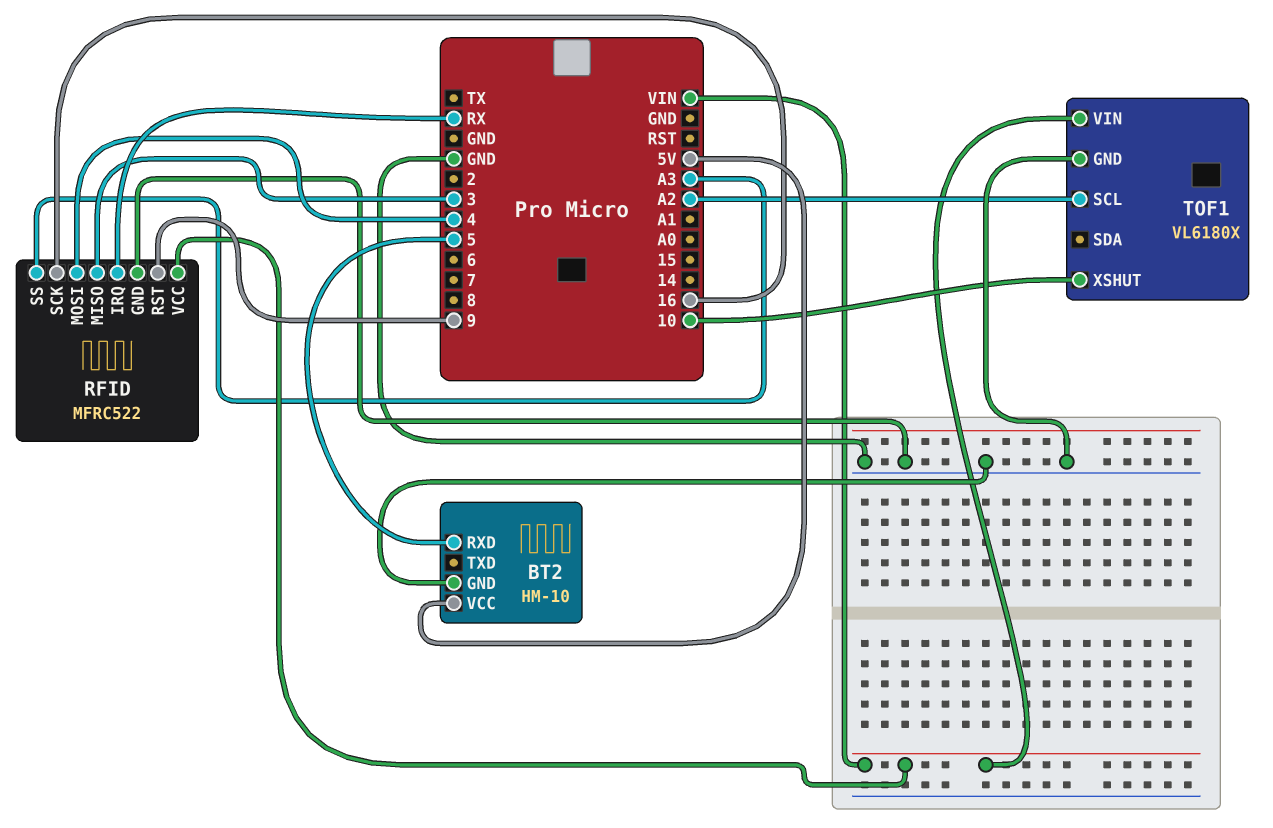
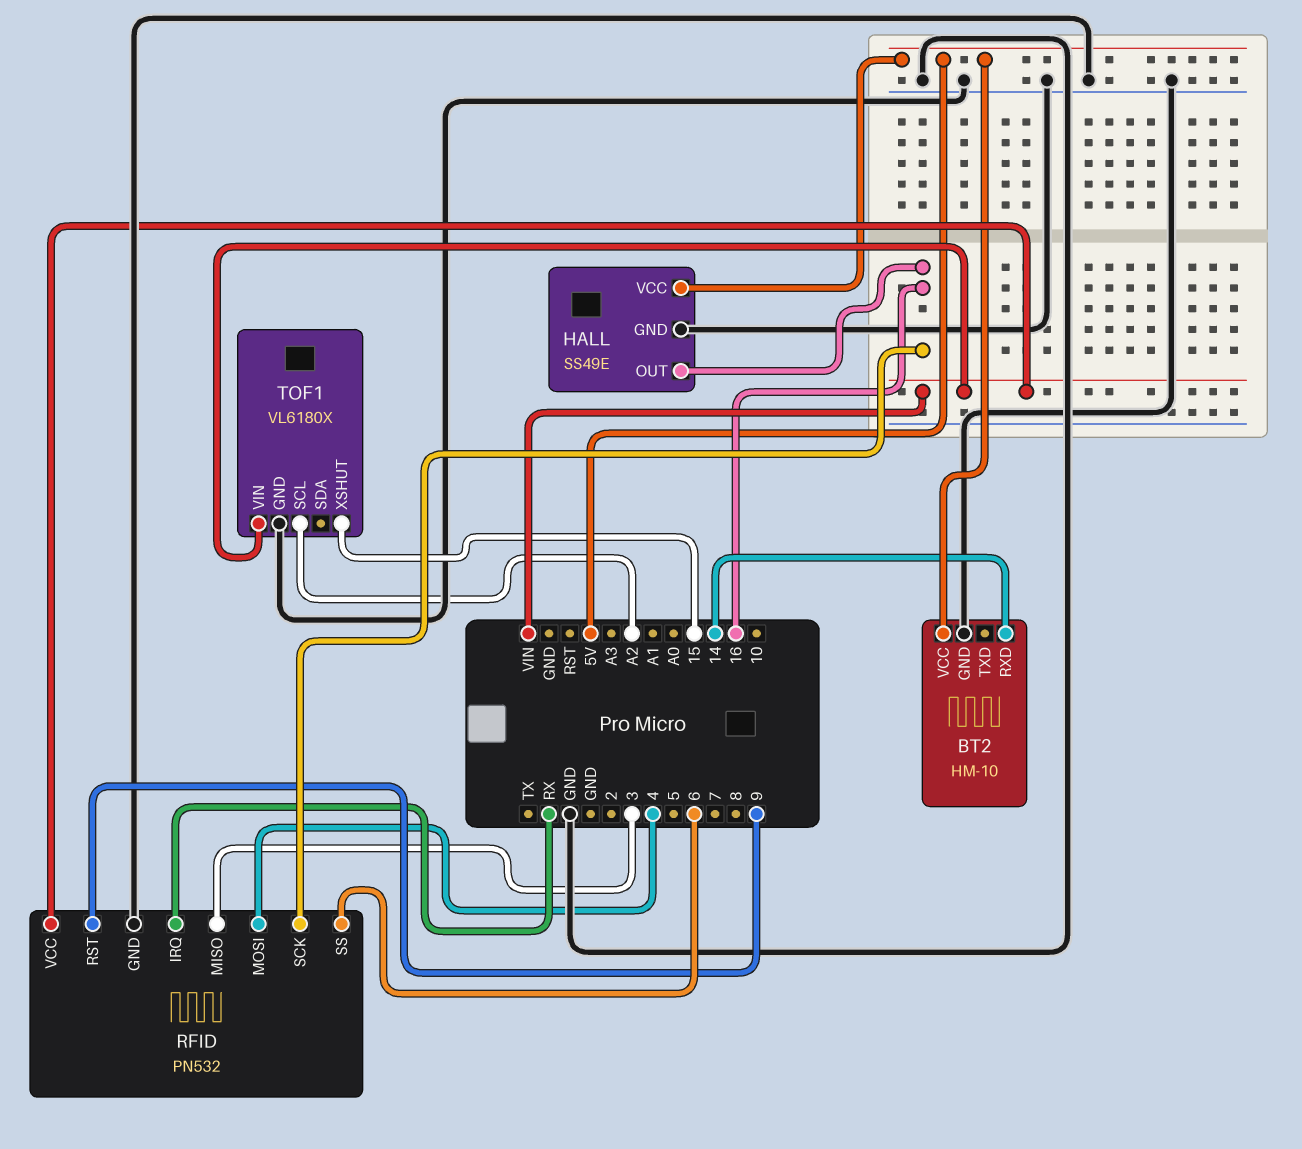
BT2 pin RXD: 5 -> 14
HALL: none -> SS49E
HALL pin GND: none -> GND
HALL pin OUT: none -> 16
HALL pin VCC: none -> 5V
RFID: MFRC522 -> PN532
RFID pin SS: A3 -> 6
TOF1 pin XSHUT: 10 -> 15

